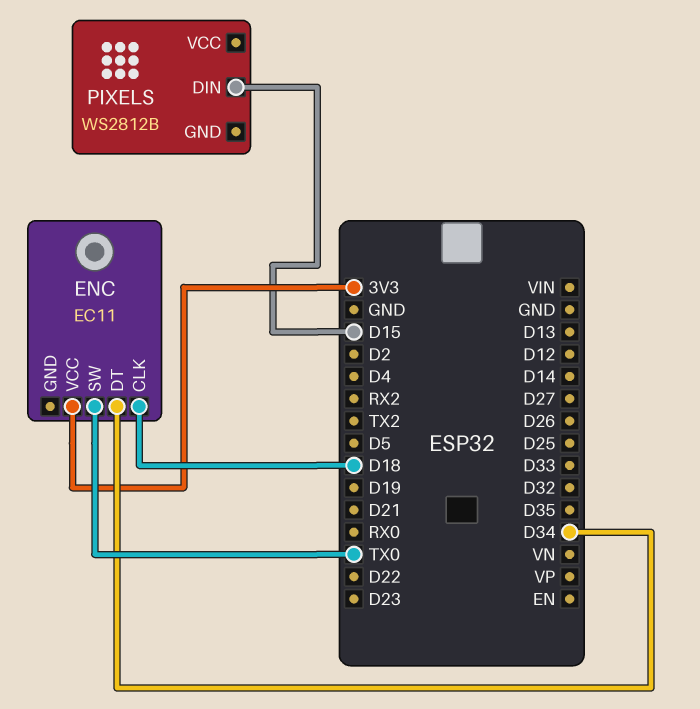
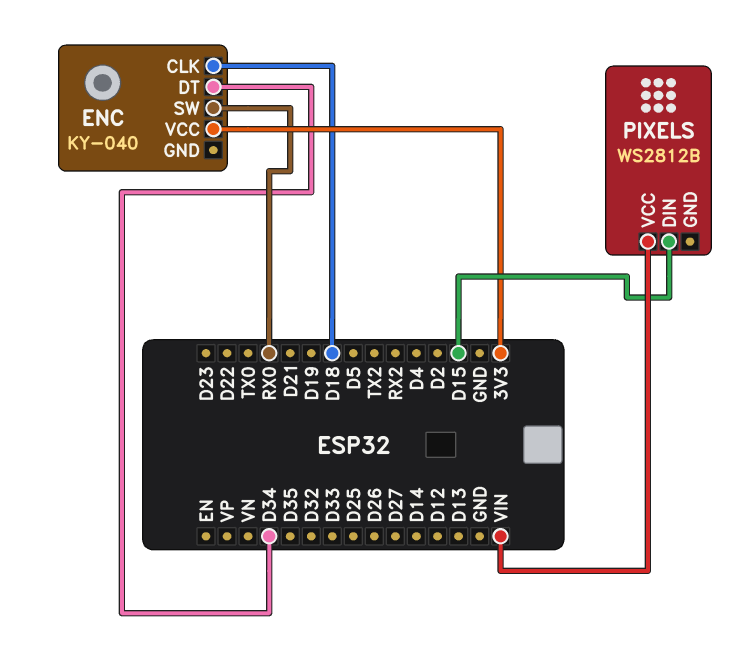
ENC: EC11 -> KY-040
ENC pin SW: TX0 -> RX0
PIXELS pin VCC: none -> VIN

